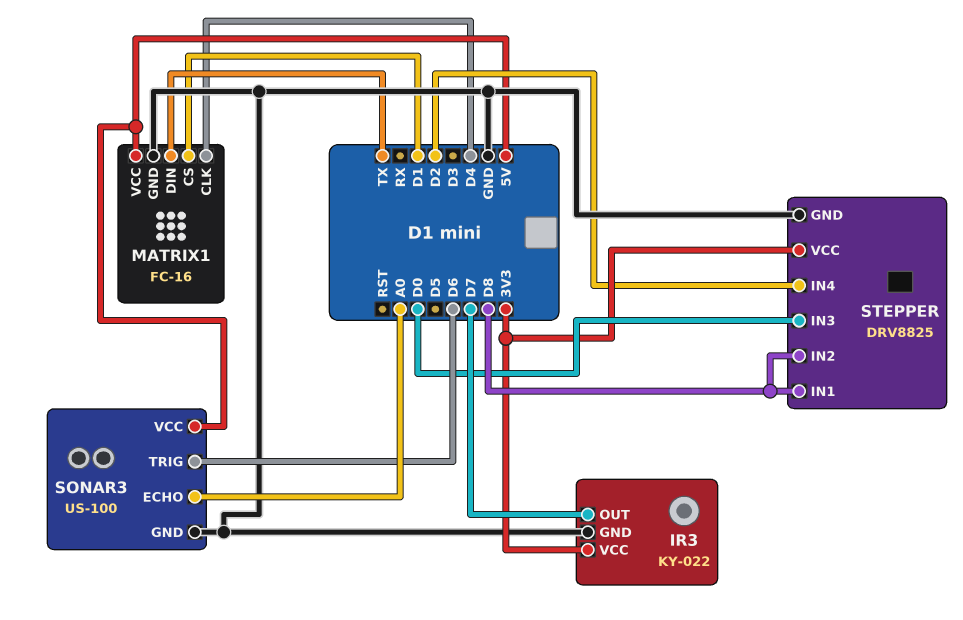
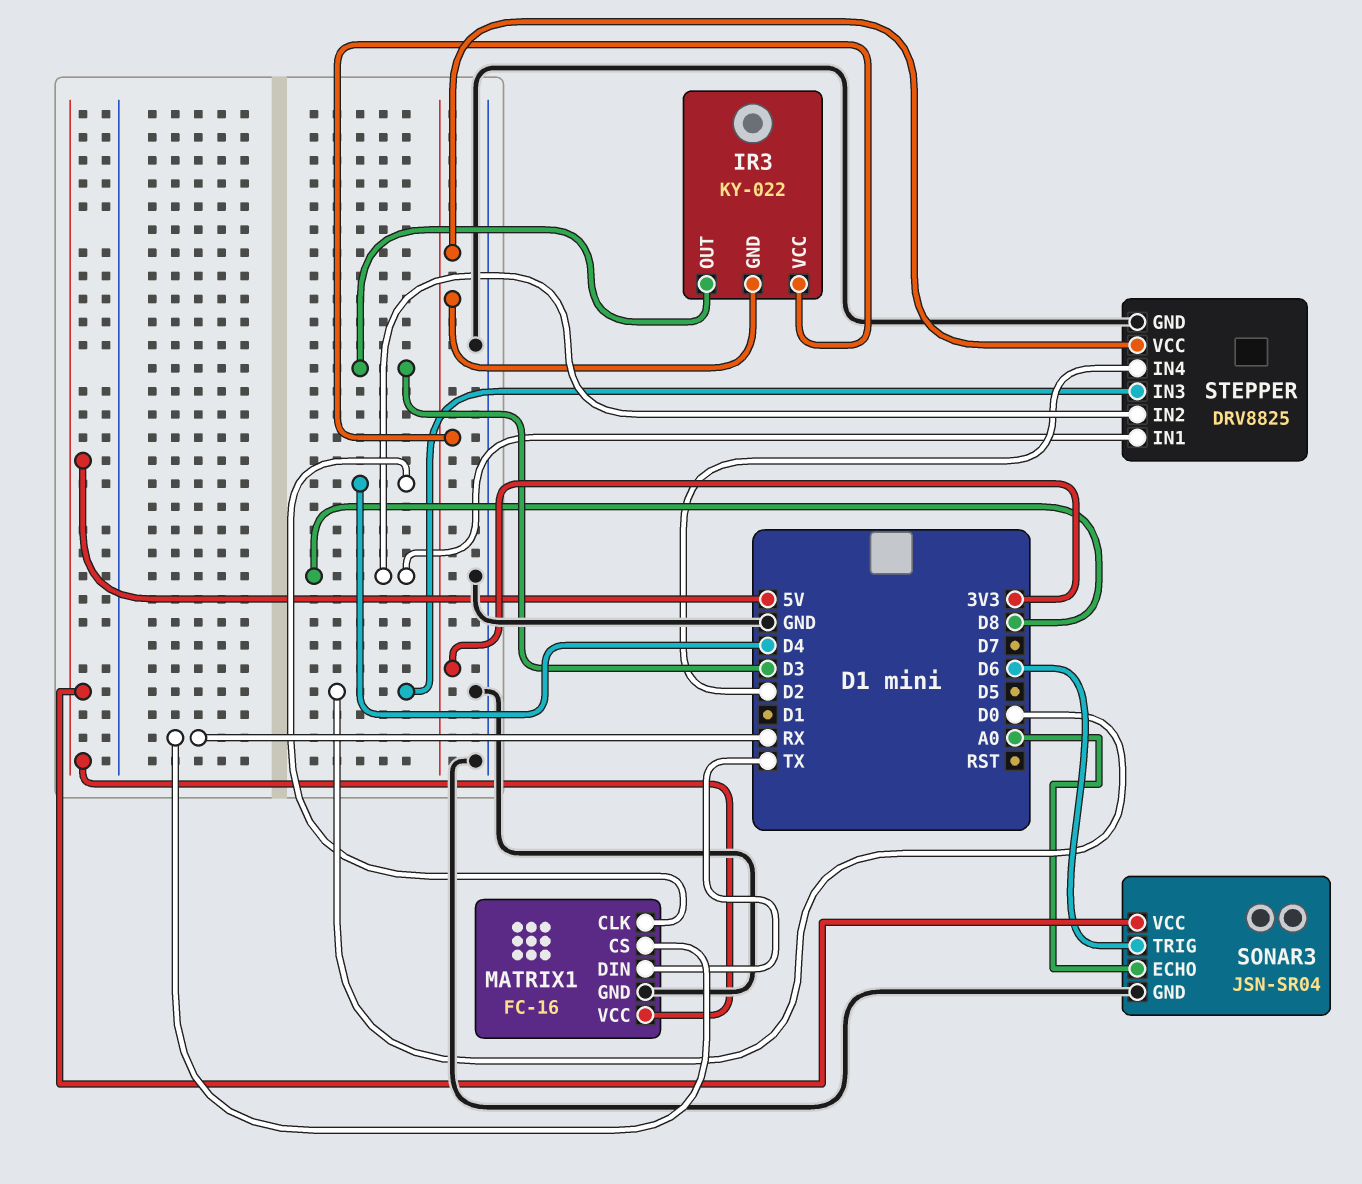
IR3 pin GND: GND -> 3V3
IR3 pin OUT: D7 -> D3
MATRIX1 pin CS: D1 -> RX
SONAR3: US-100 -> JSN-SR04

